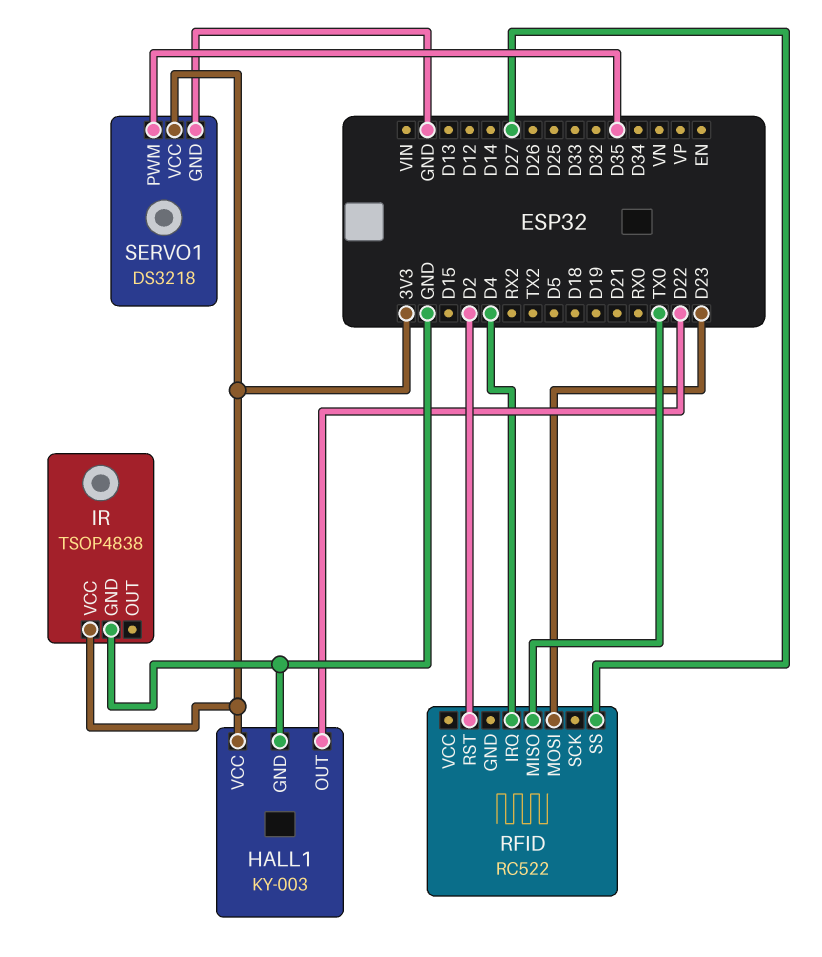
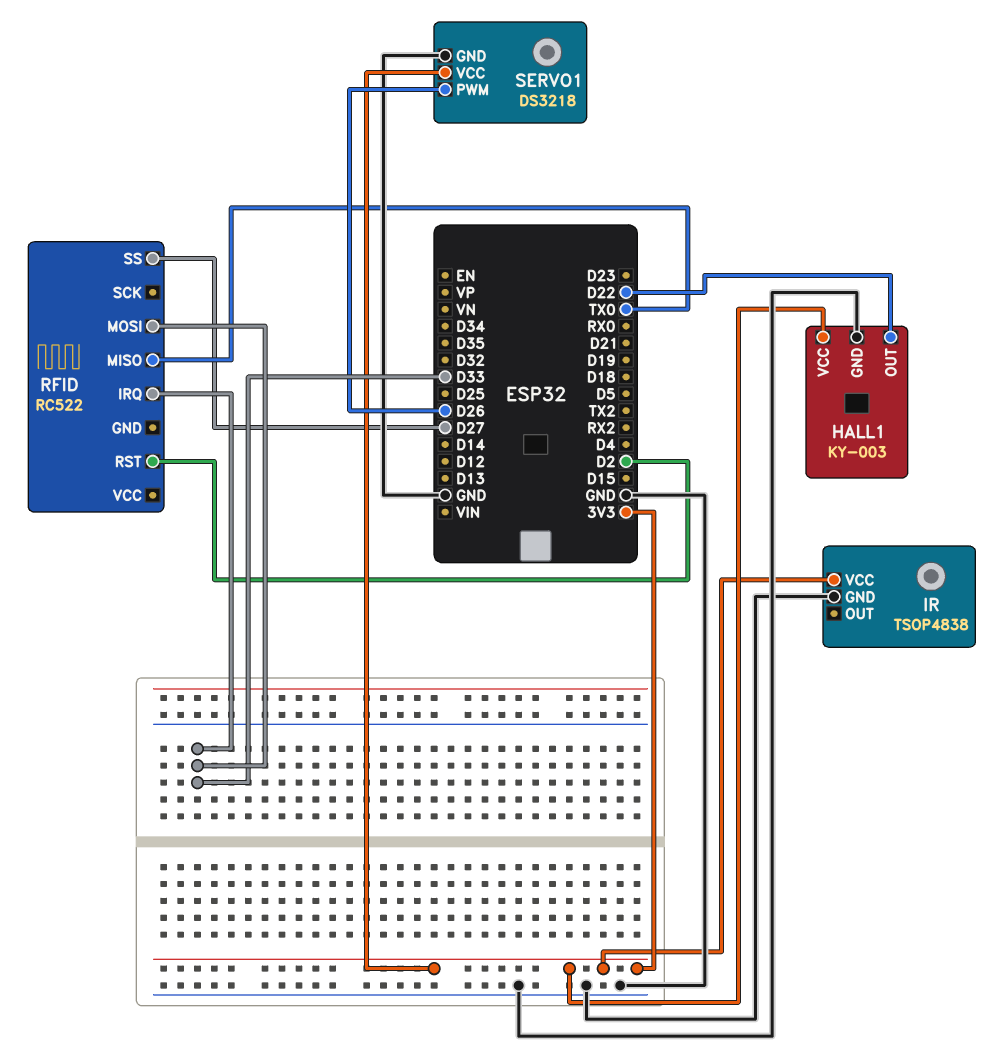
RFID pin IRQ: D4 -> D33
RFID pin MOSI: D23 -> D33
SERVO1 pin PWM: D35 -> D26

